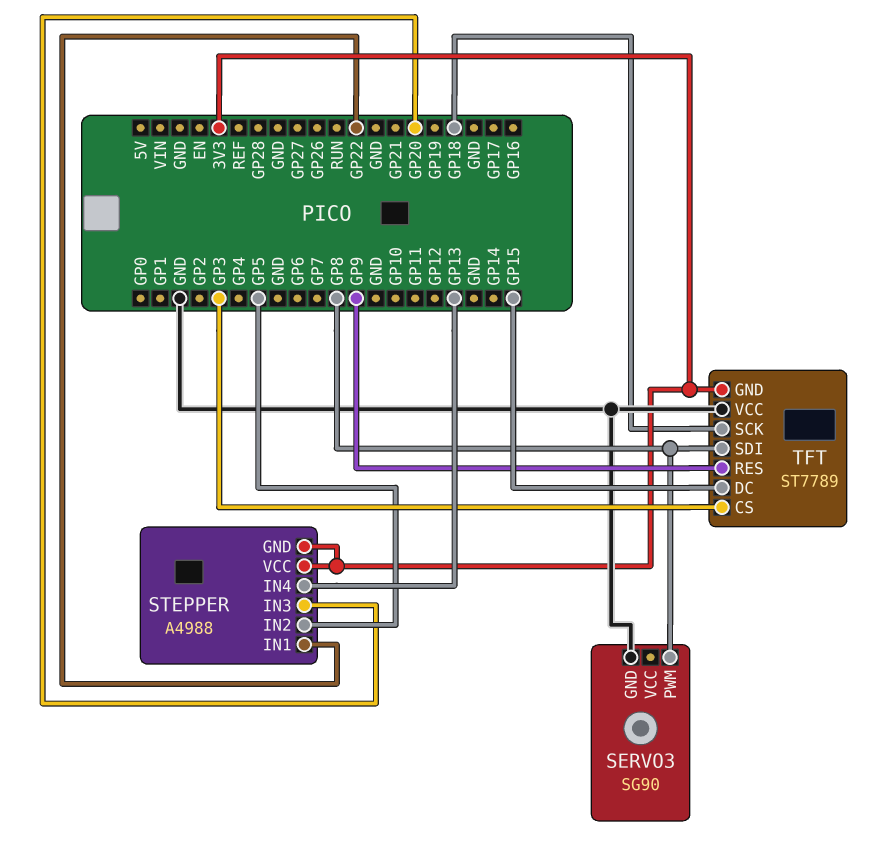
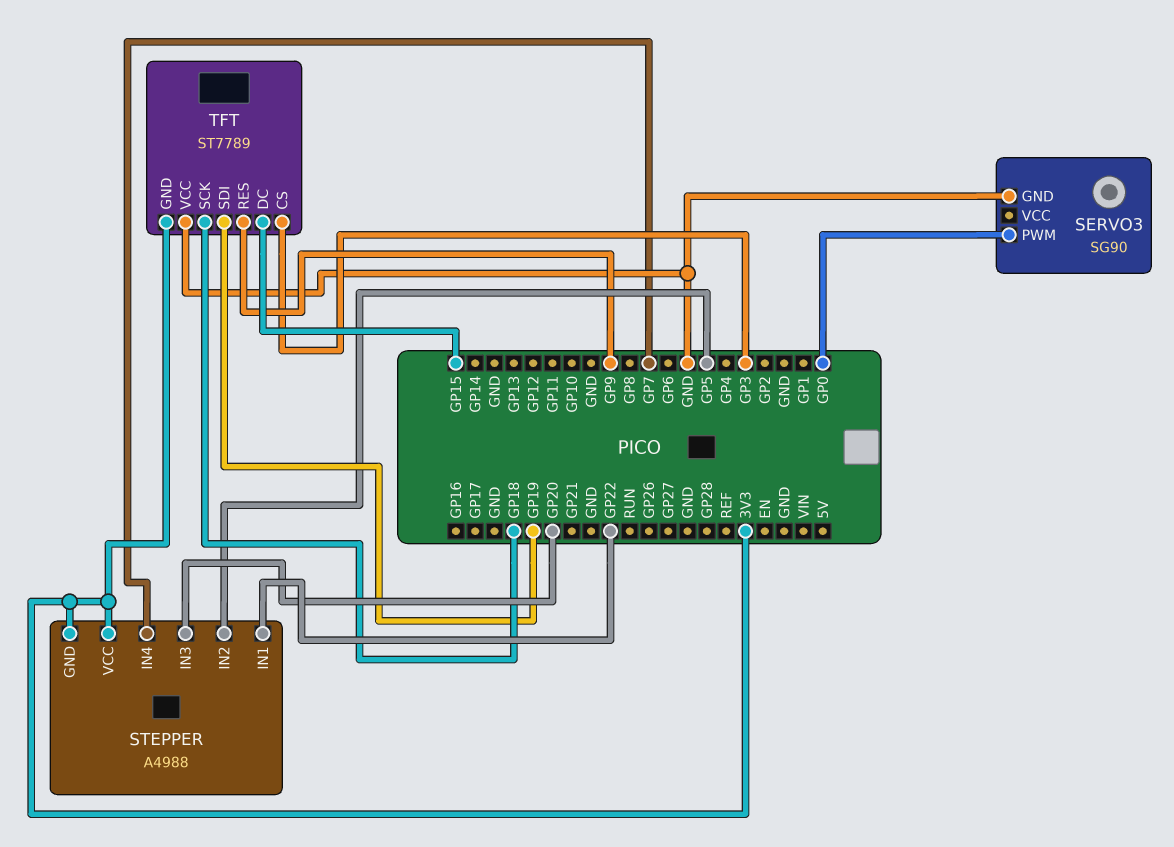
SERVO3 pin PWM: GP8 -> GP0
STEPPER pin IN4: GP13 -> GP7
TFT pin SDI: GP8 -> GP19

